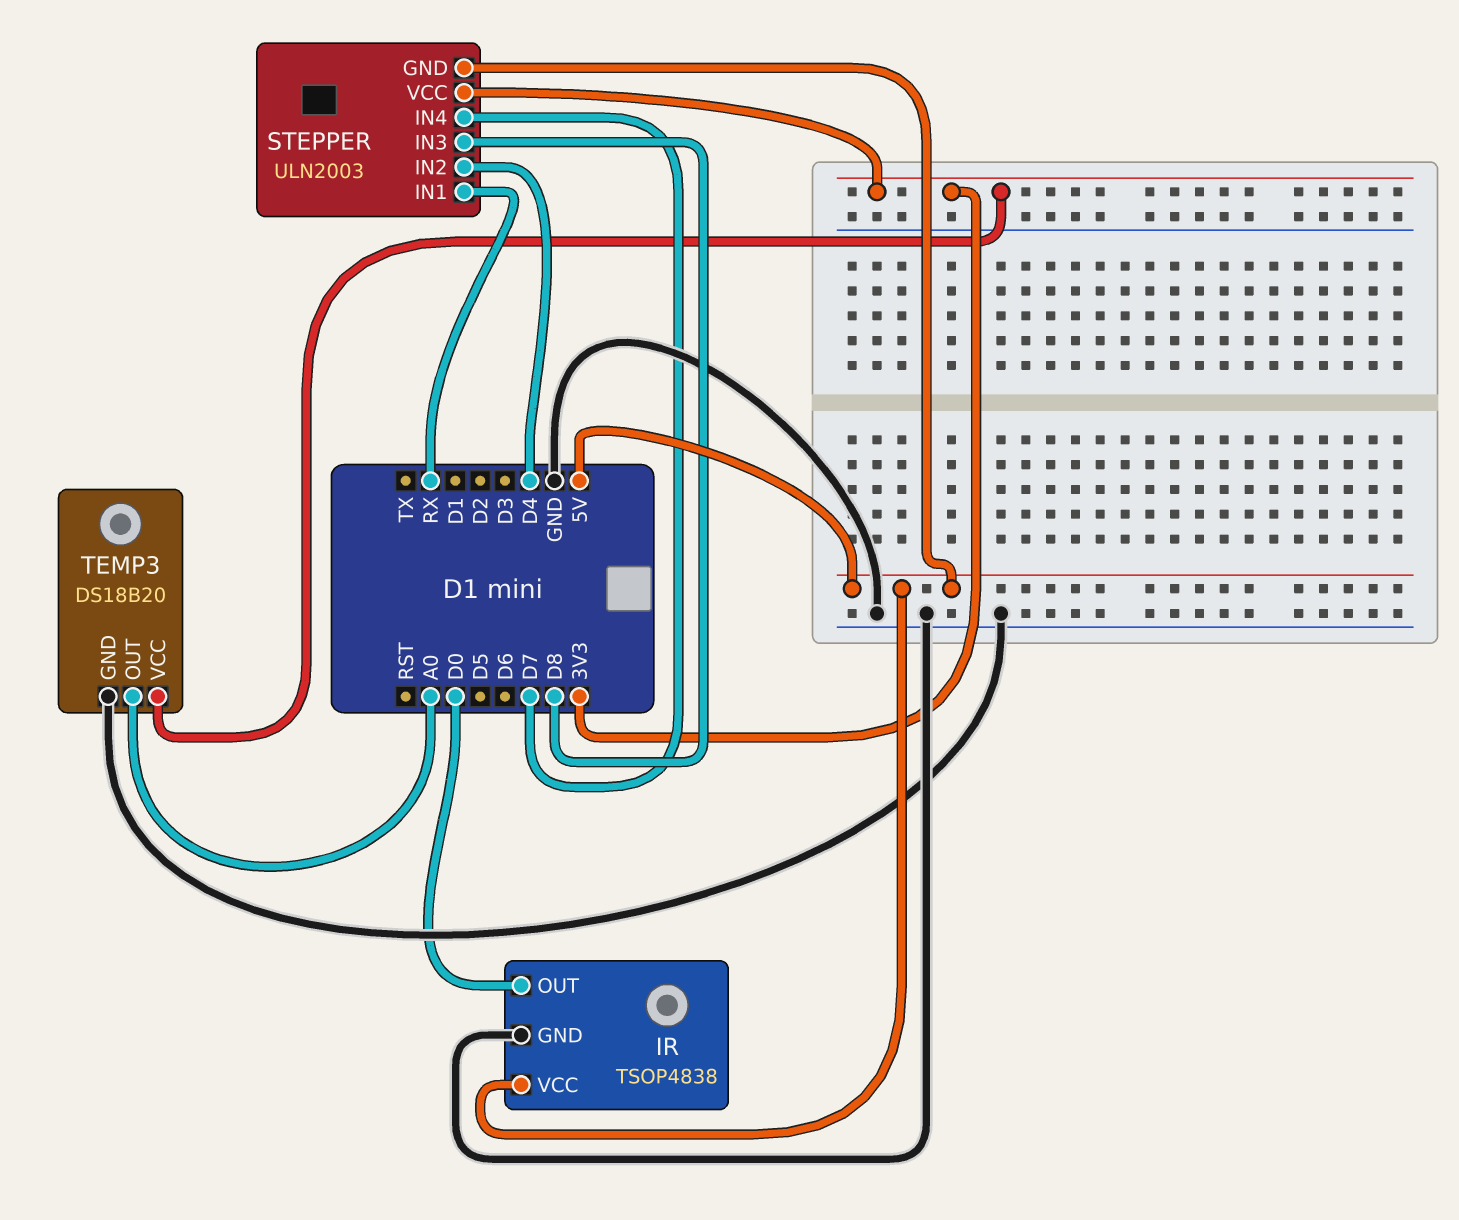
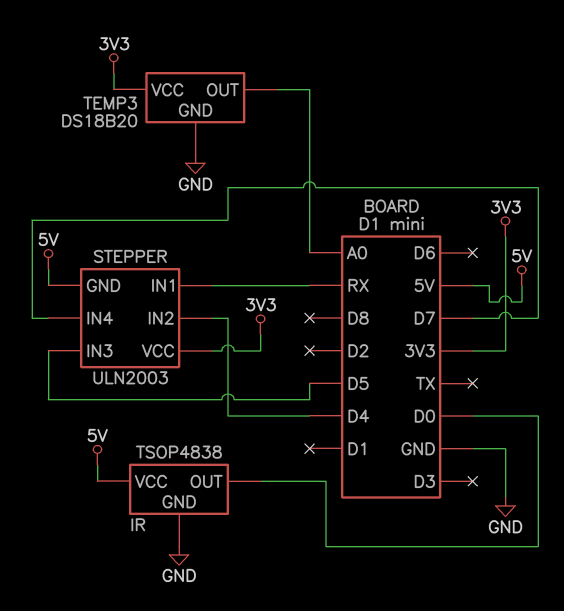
STEPPER pin IN3: D8 -> D5

